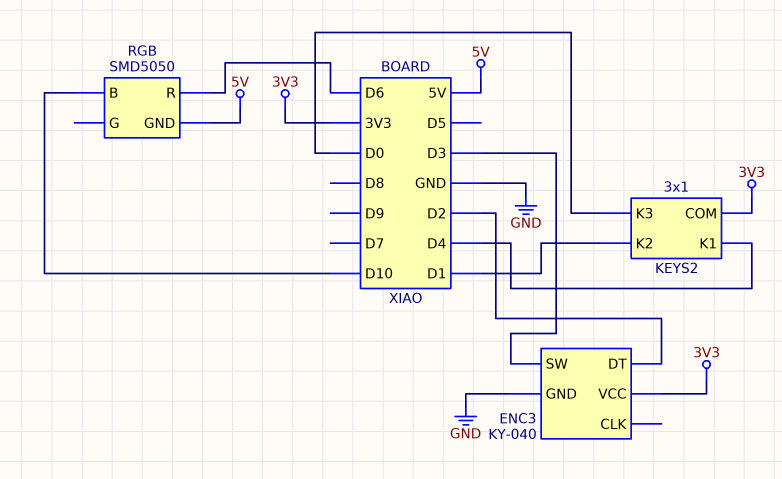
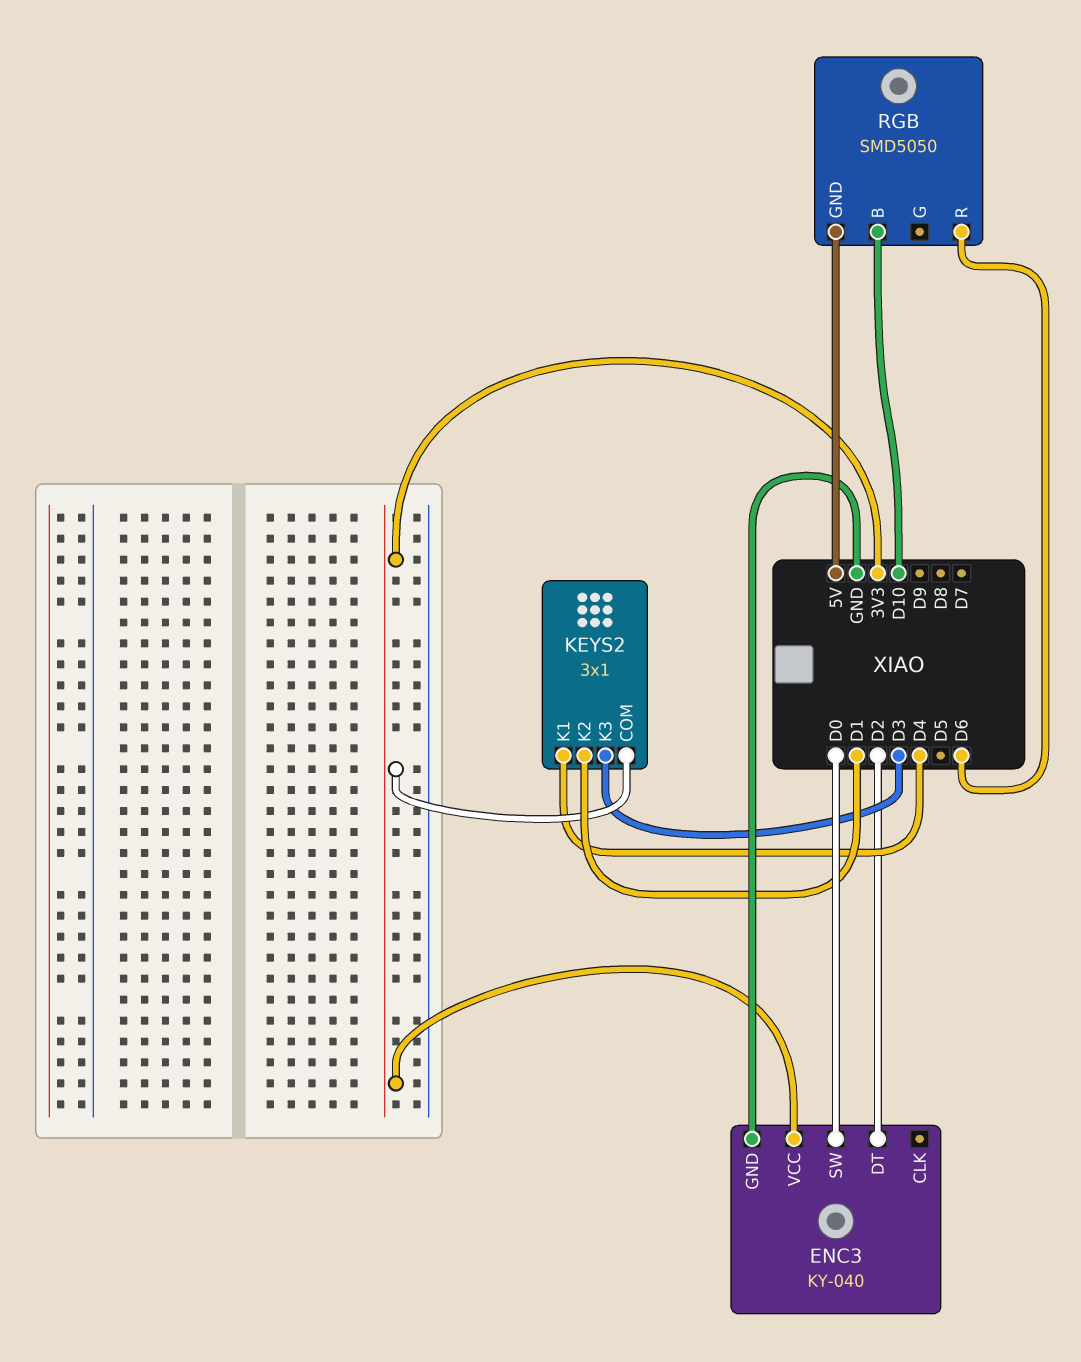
ENC3 pin SW: D3 -> D0
KEYS2 pin K3: D0 -> D3

